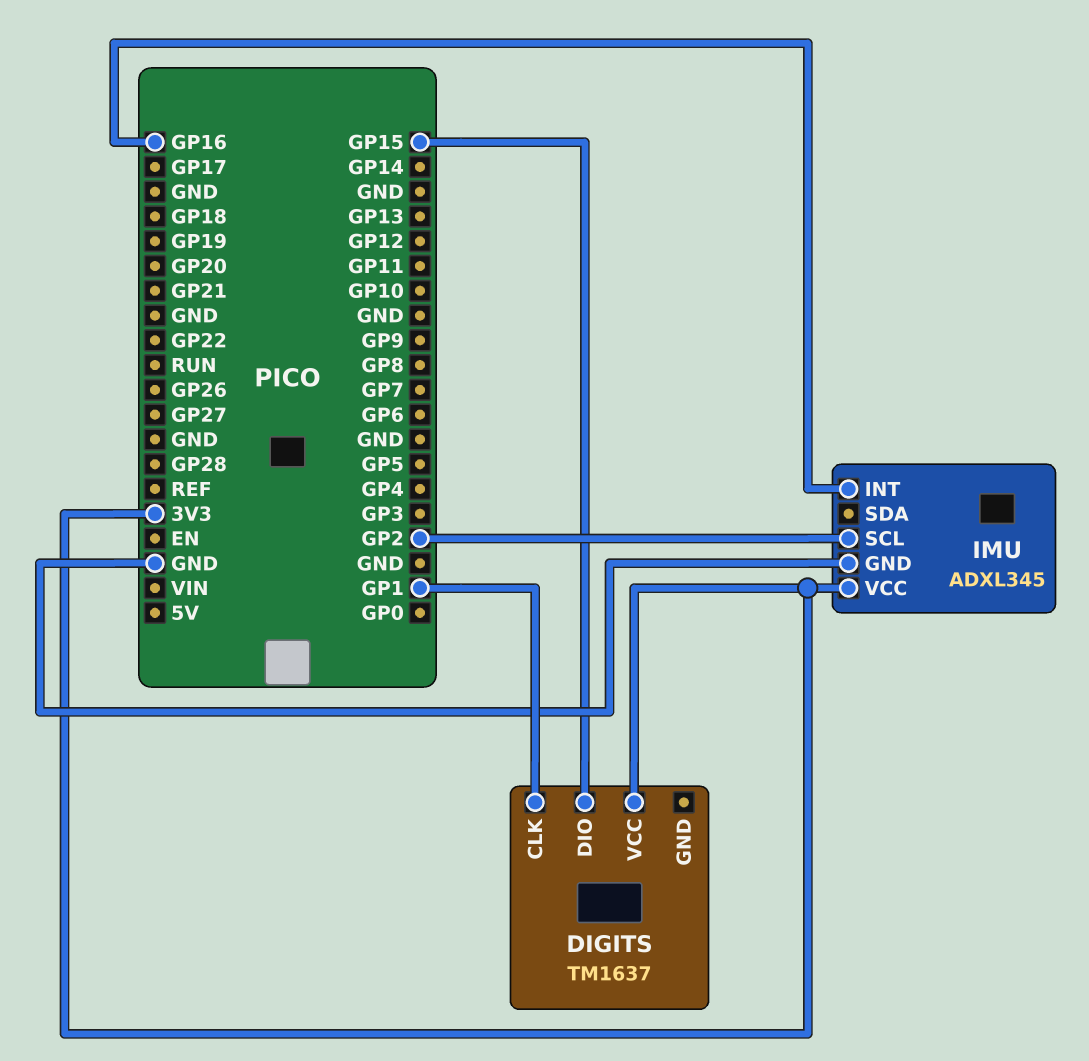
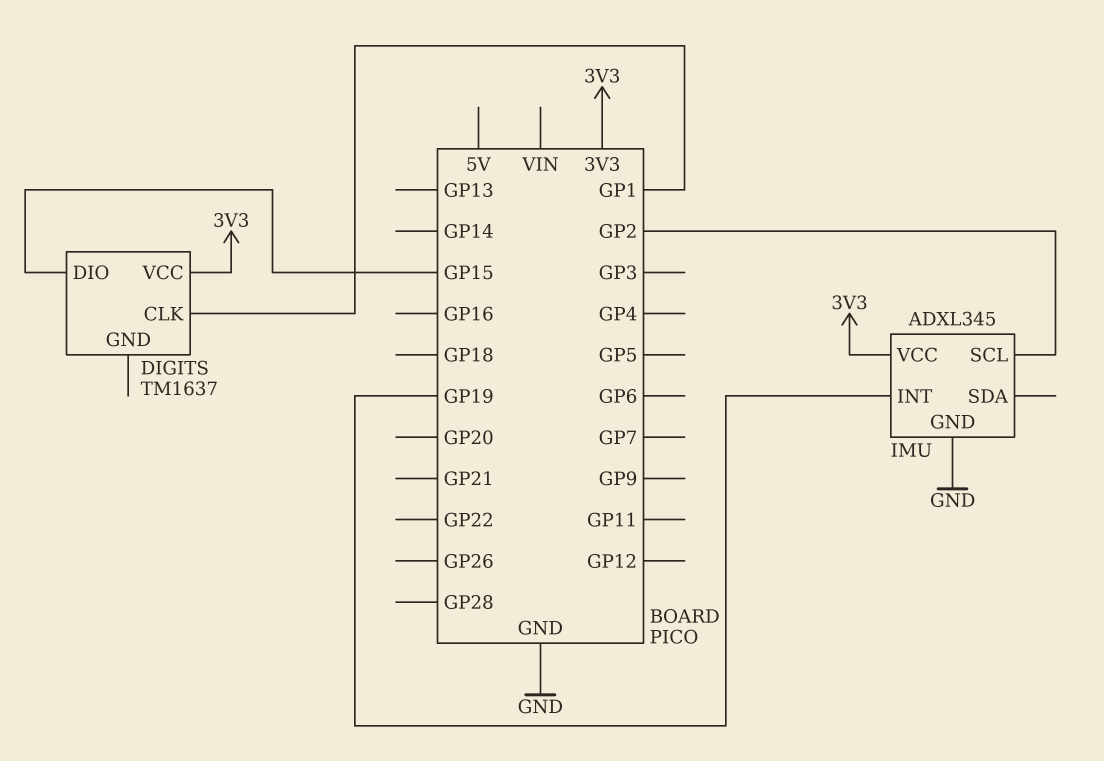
IMU pin INT: GP16 -> GP19

